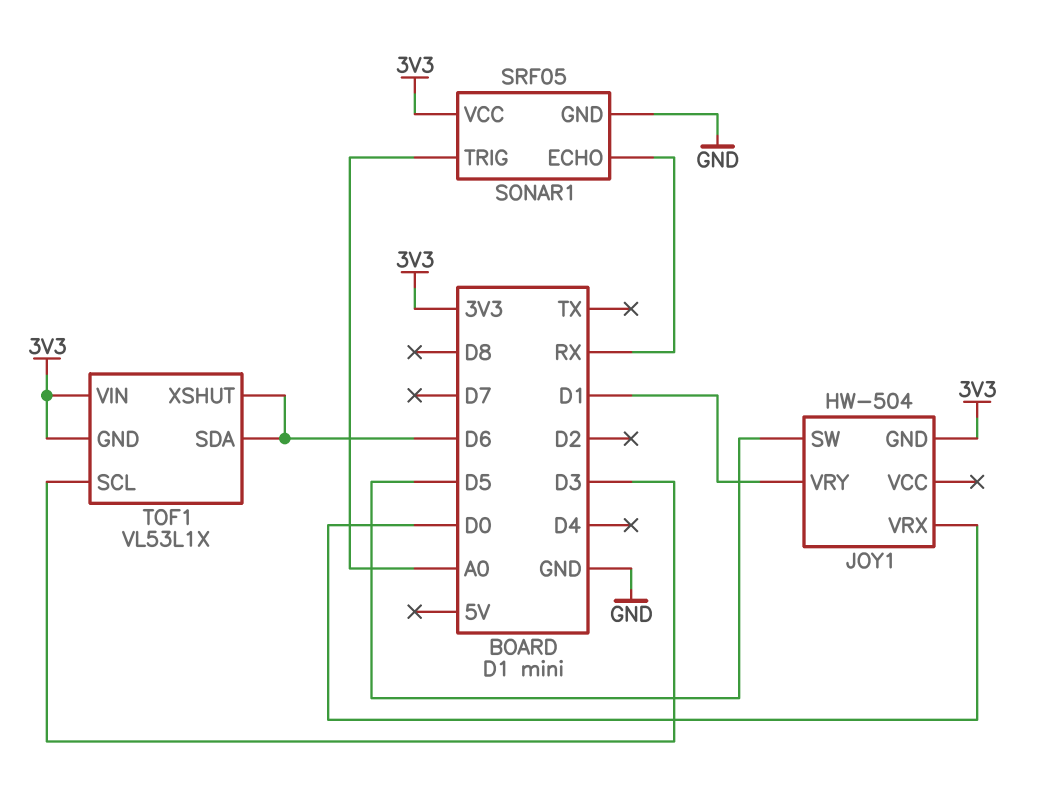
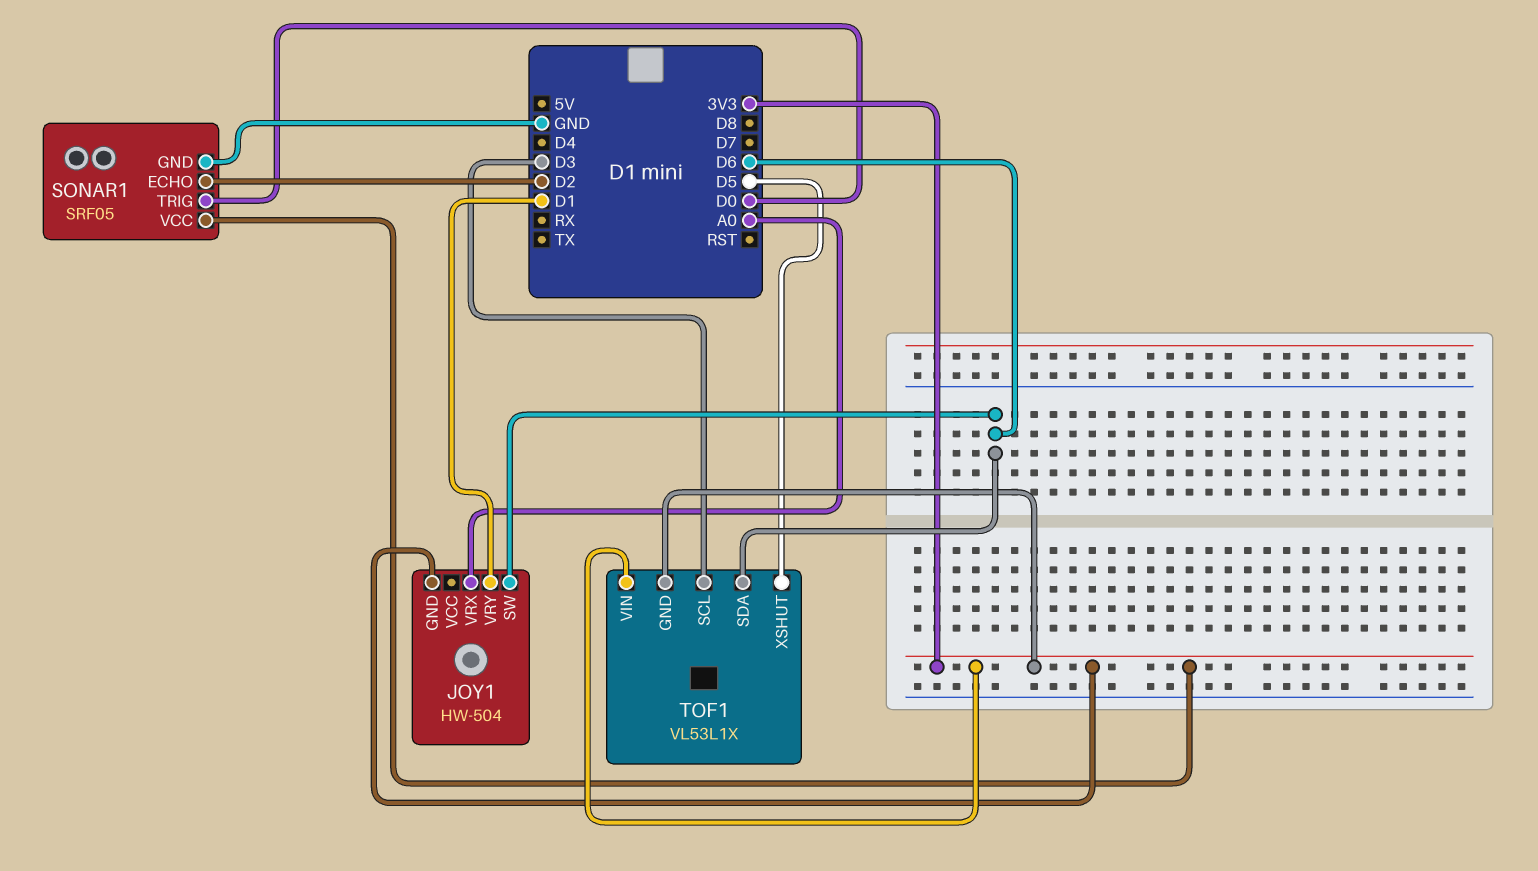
JOY1 pin SW: D5 -> D6
JOY1 pin VRX: D0 -> A0
SONAR1 pin ECHO: RX -> D2
SONAR1 pin TRIG: A0 -> D0
TOF1 pin XSHUT: D6 -> D5

